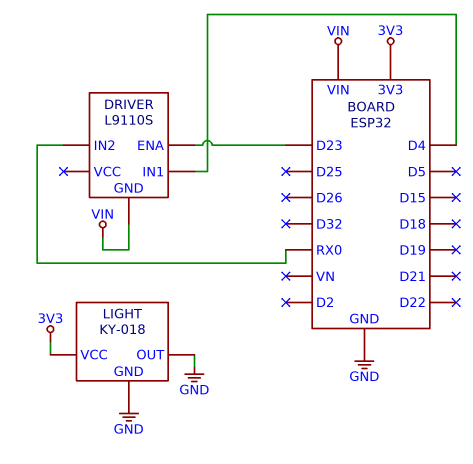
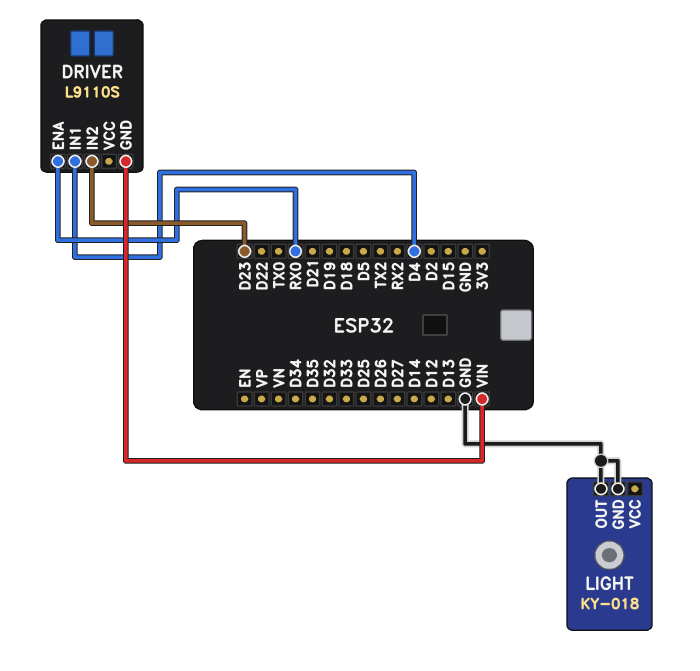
DRIVER pin ENA: D23 -> RX0
DRIVER pin IN2: RX0 -> D23
LIGHT pin VCC: 3V3 -> none

